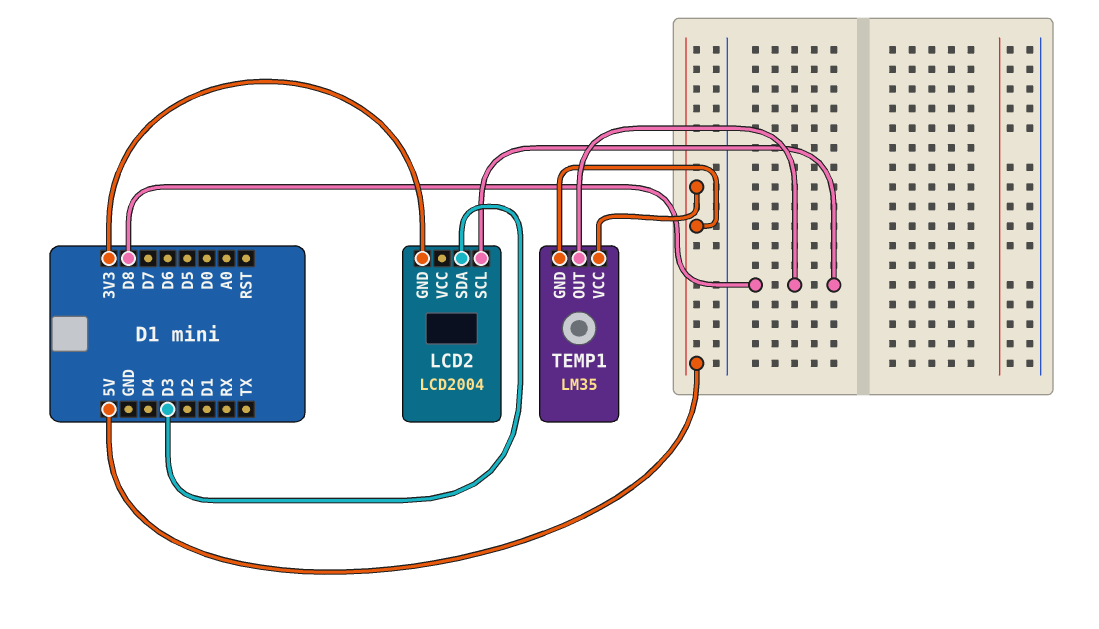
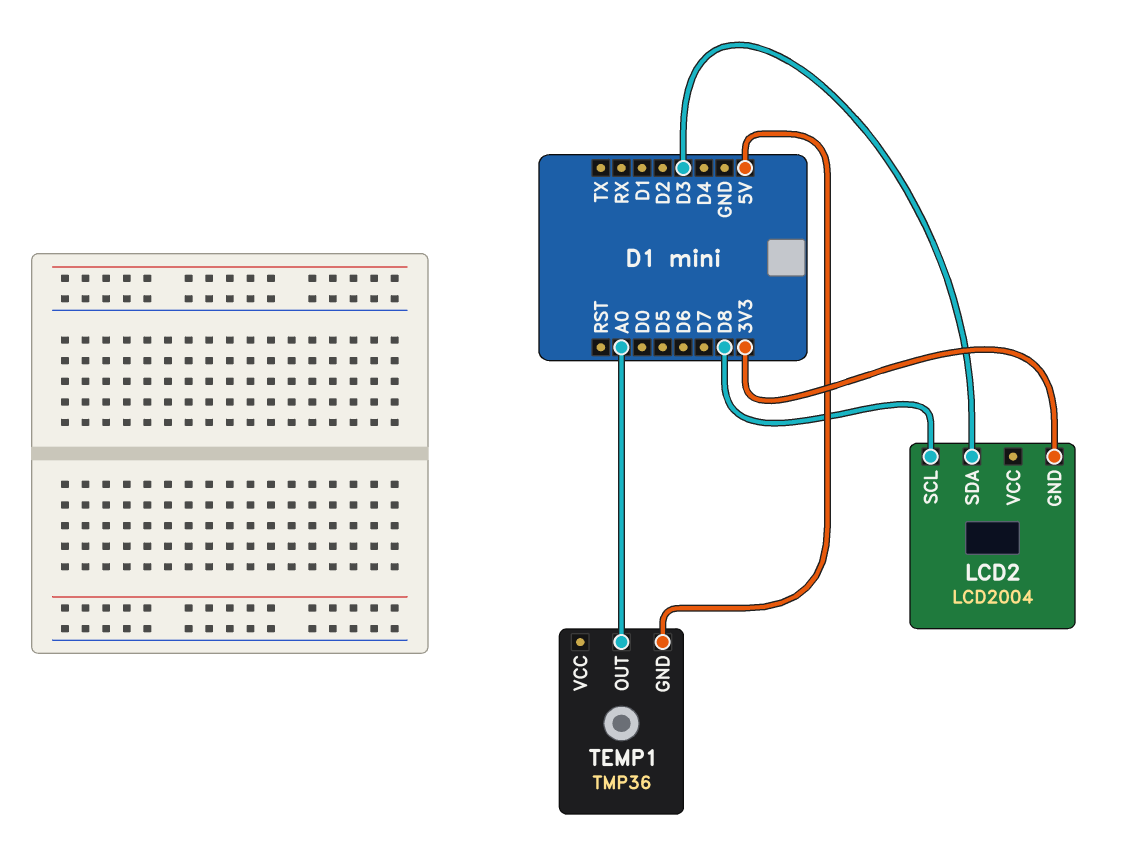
TEMP1: LM35 -> TMP36
TEMP1 pin OUT: D8 -> A0
TEMP1 pin VCC: 5V -> none

